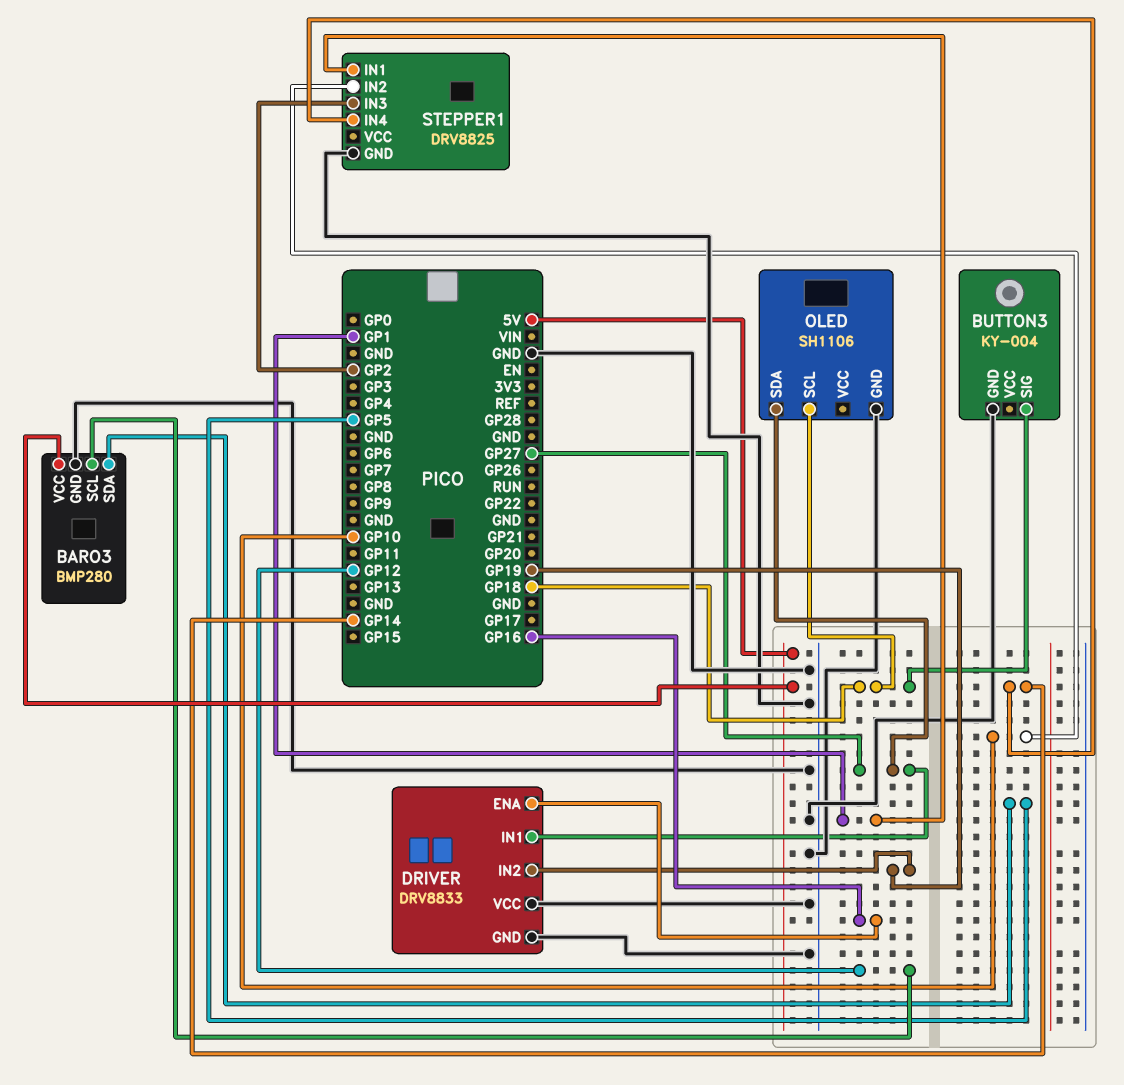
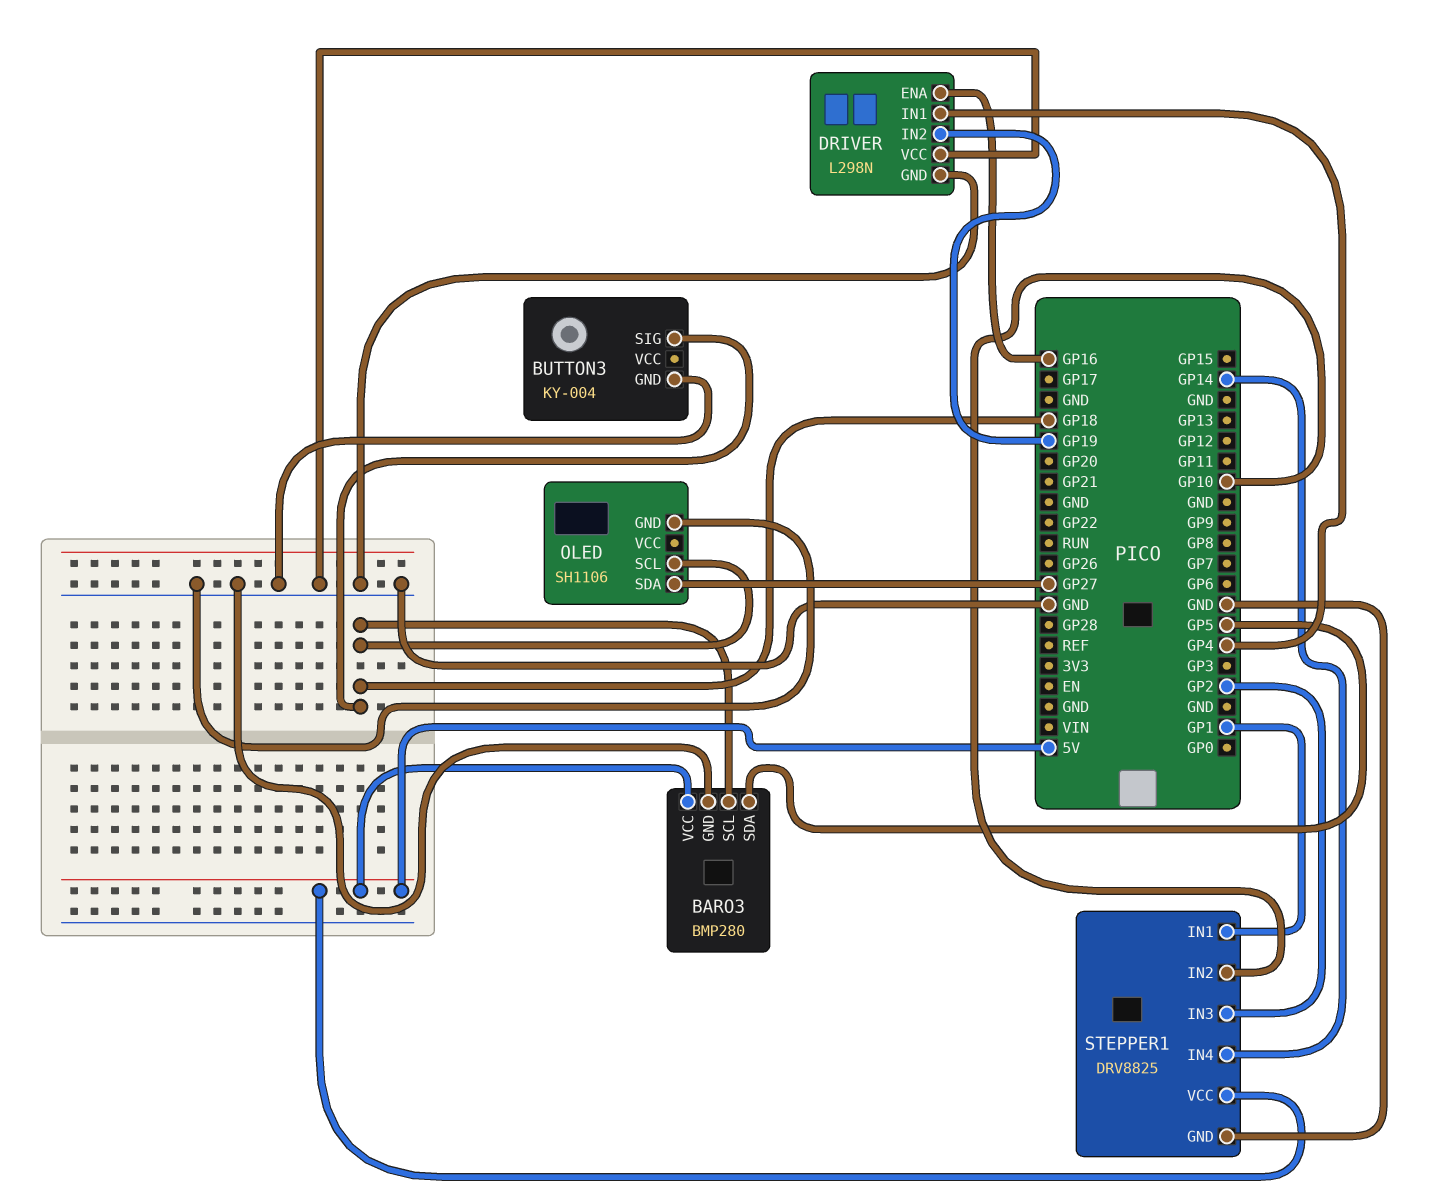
BARO3 pin SCL: GP12 -> GP18
DRIVER: DRV8833 -> L298N
DRIVER pin IN1: GP27 -> GP4
STEPPER1 pin VCC: none -> 5V

